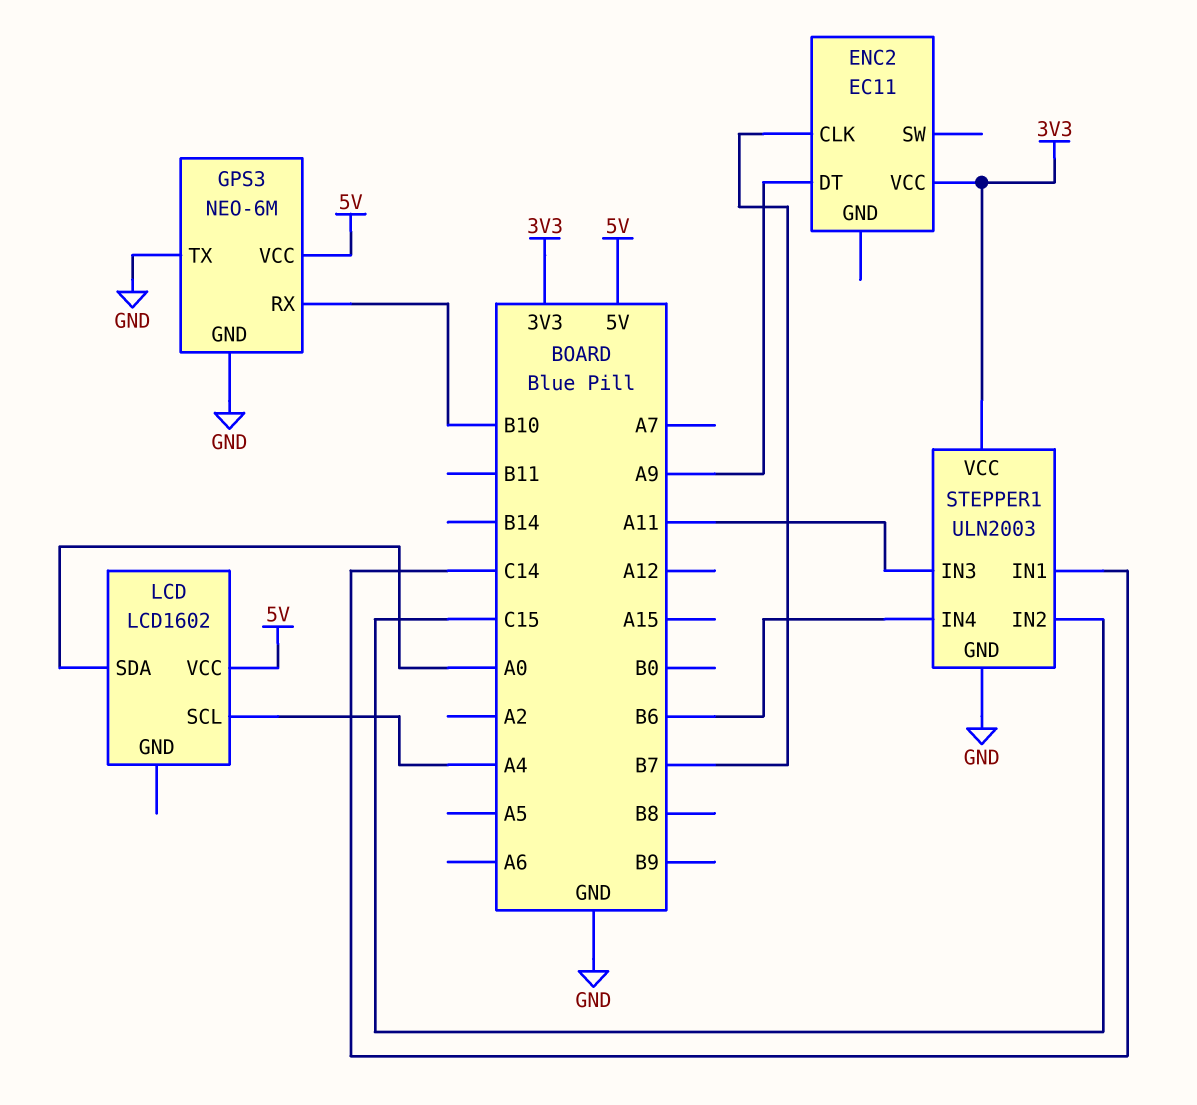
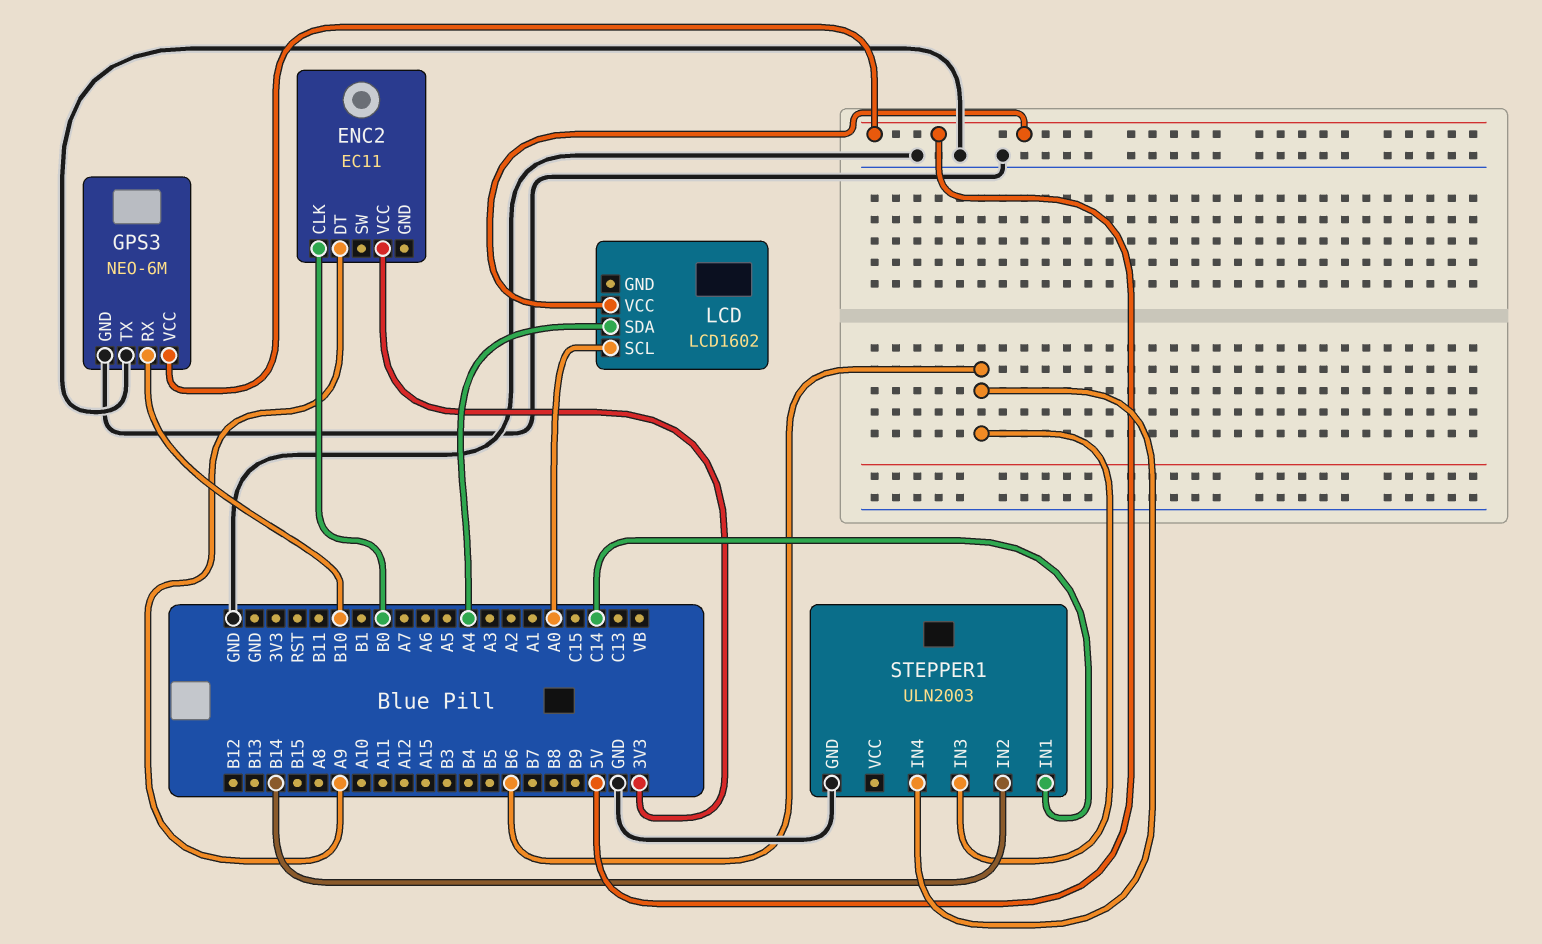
ENC2 pin CLK: B7 -> B0
LCD pin SCL: A4 -> A0
LCD pin SDA: A0 -> A4
STEPPER1 pin IN2: C15 -> B14
STEPPER1 pin IN3: A11 -> B6
STEPPER1 pin VCC: 3V3 -> none

